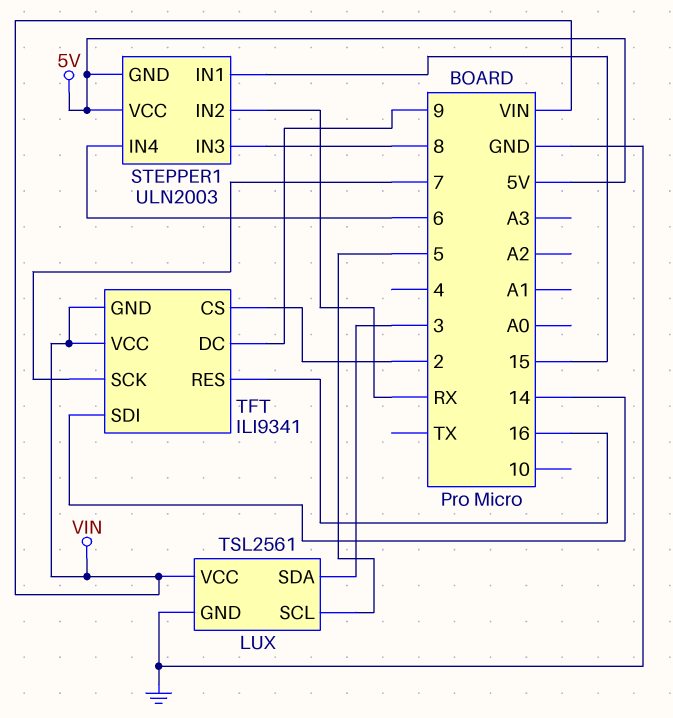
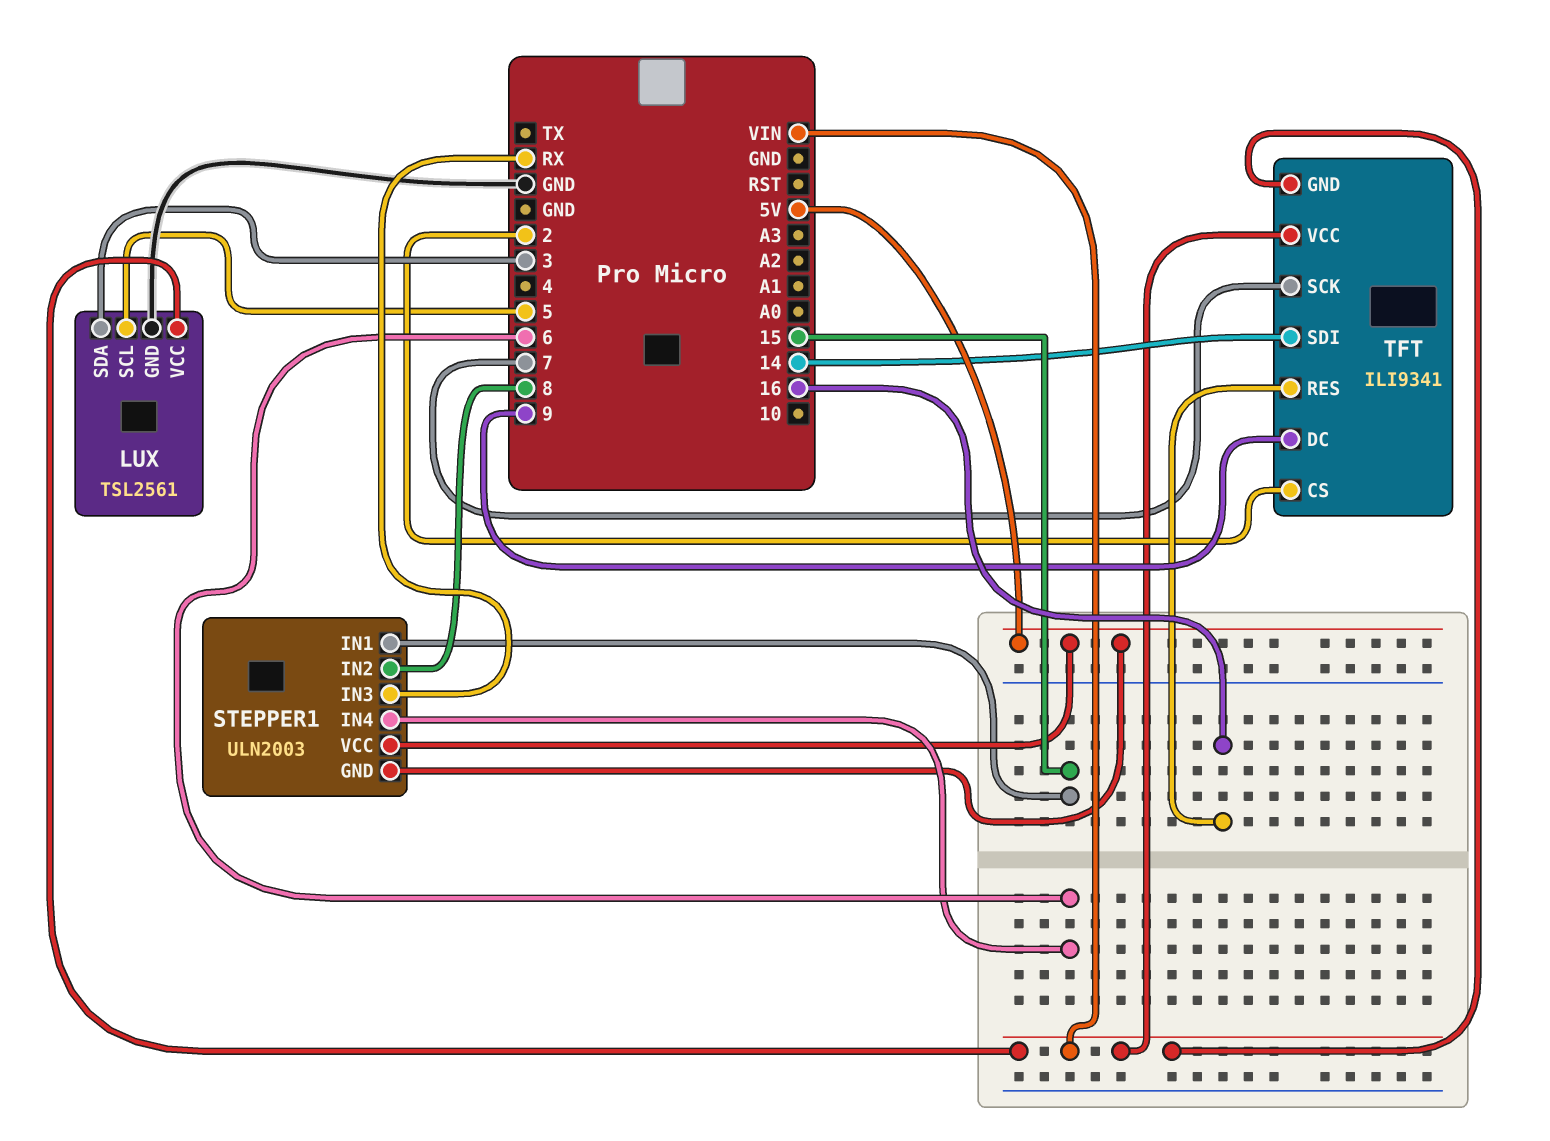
STEPPER1 pin IN2: RX -> 8
STEPPER1 pin IN3: 8 -> RX

